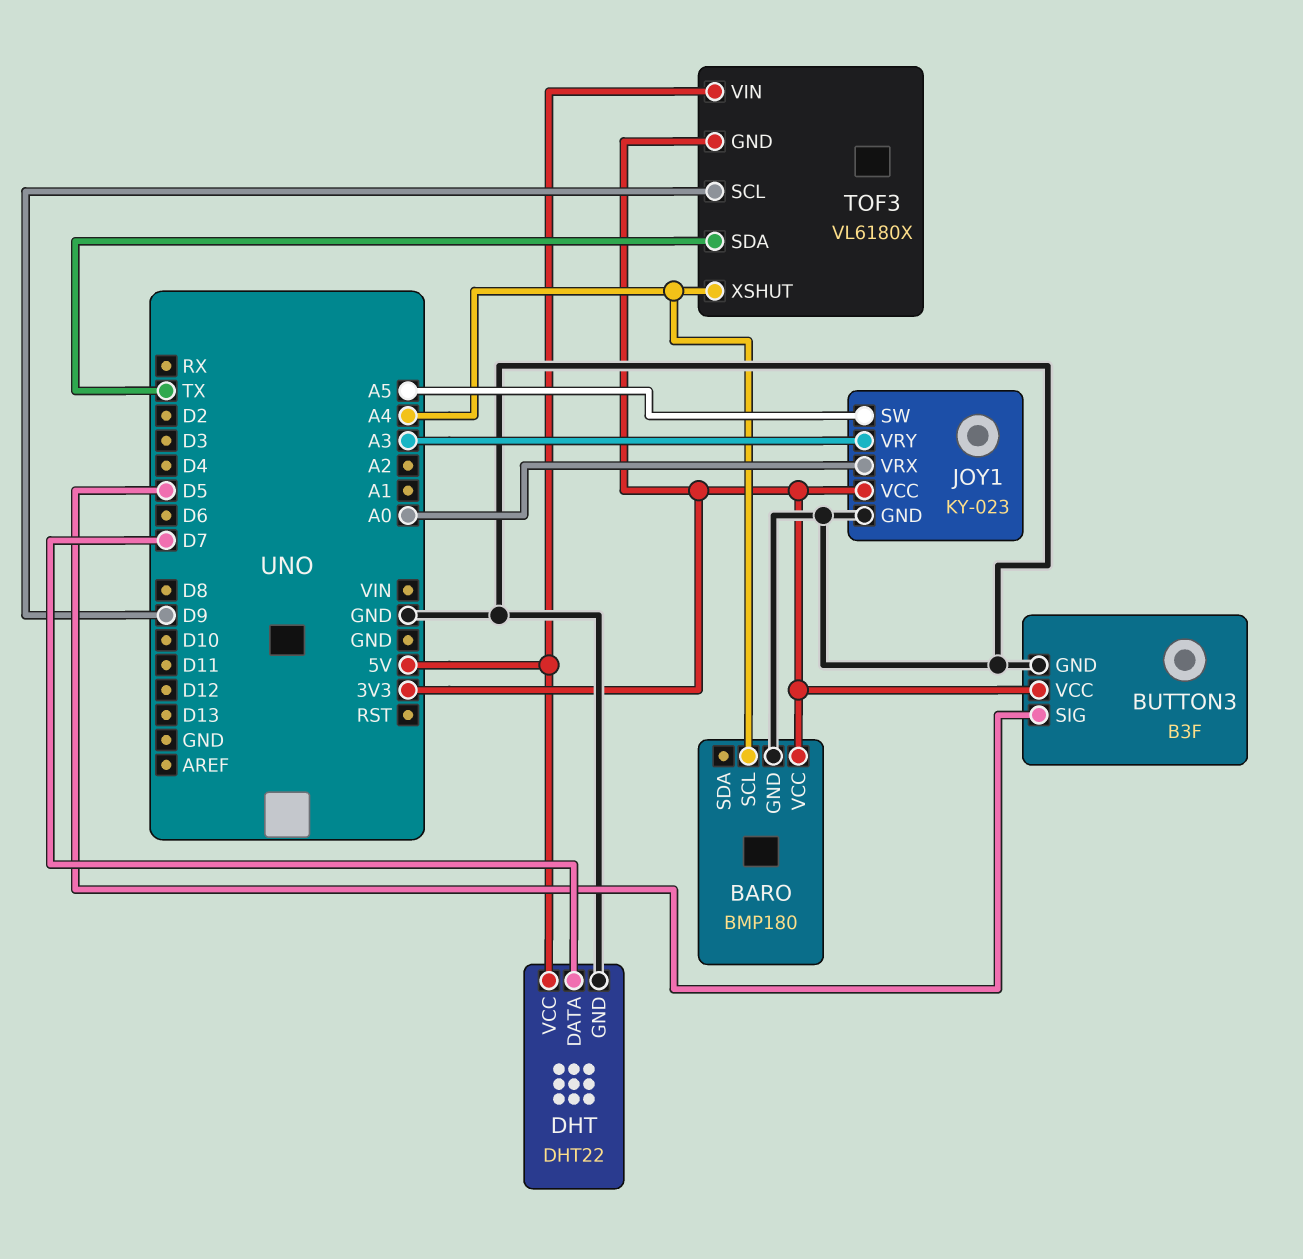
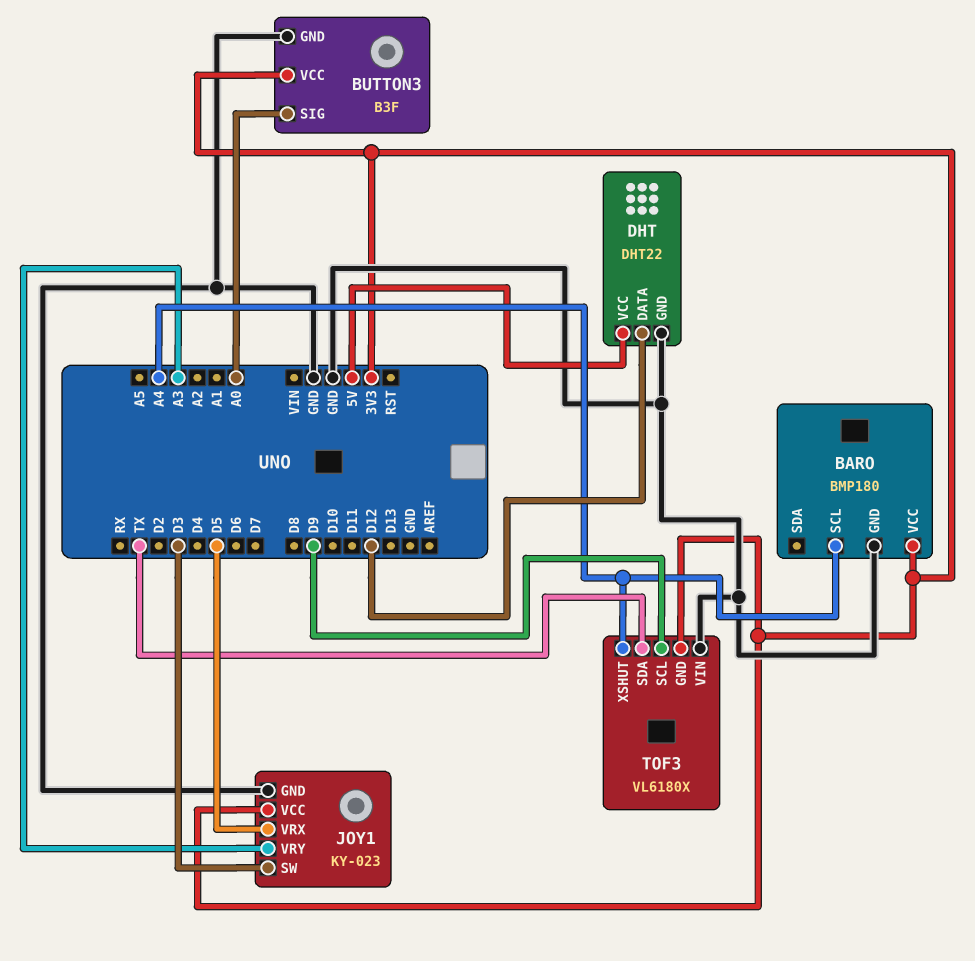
BUTTON3 pin SIG: D5 -> A0
DHT pin DATA: D7 -> D12
JOY1 pin SW: A5 -> D3
JOY1 pin VRX: A0 -> D5
TOF3 pin VIN: 5V -> GND

